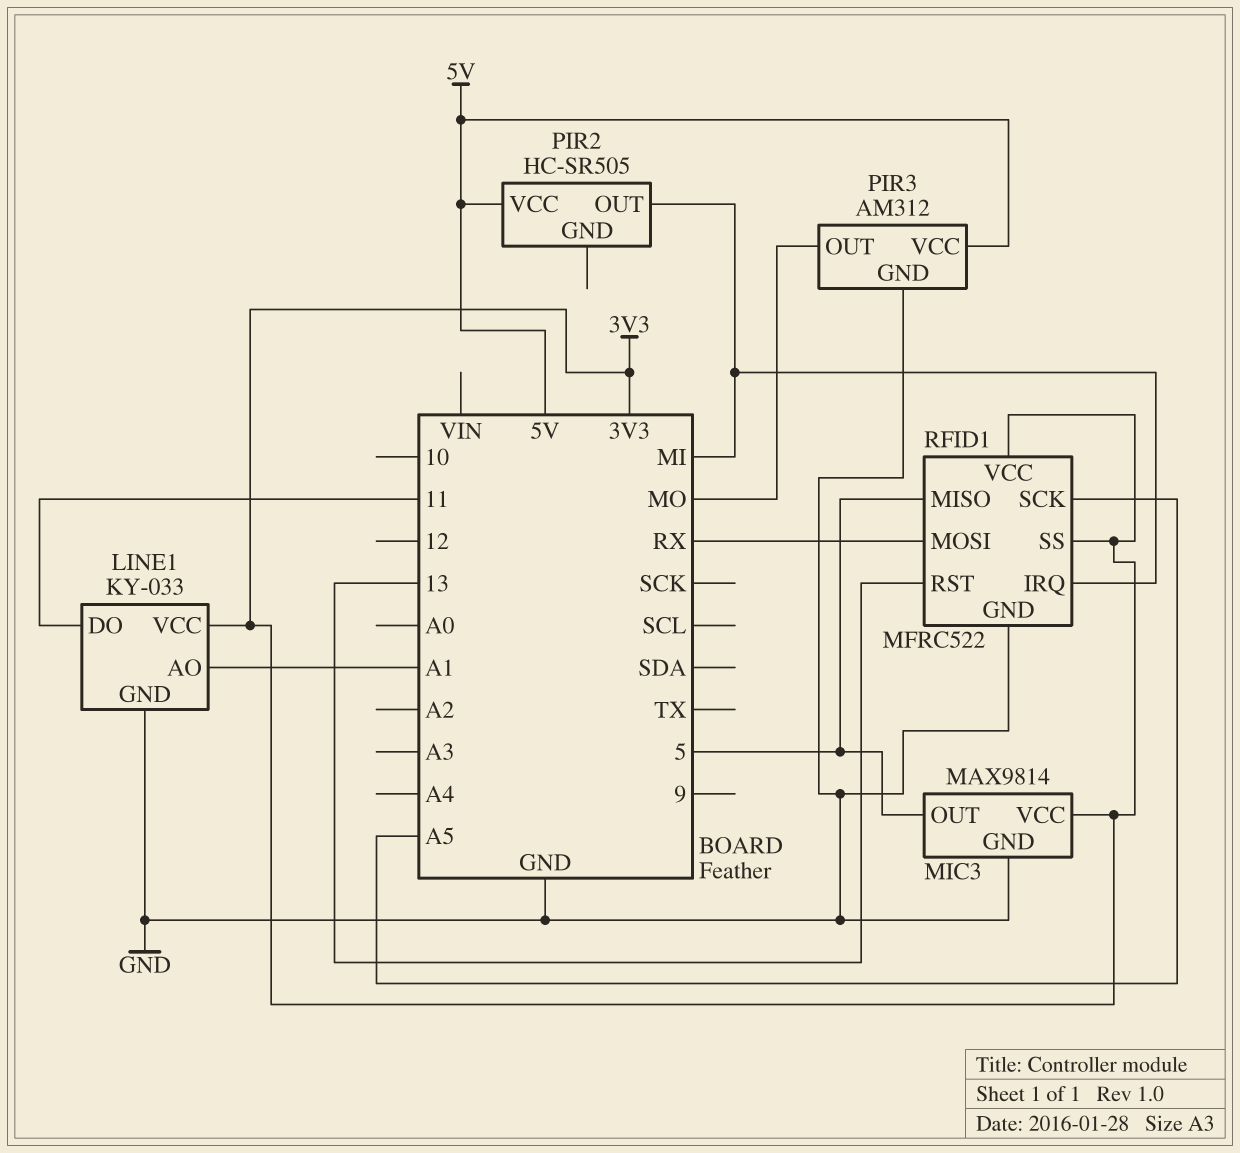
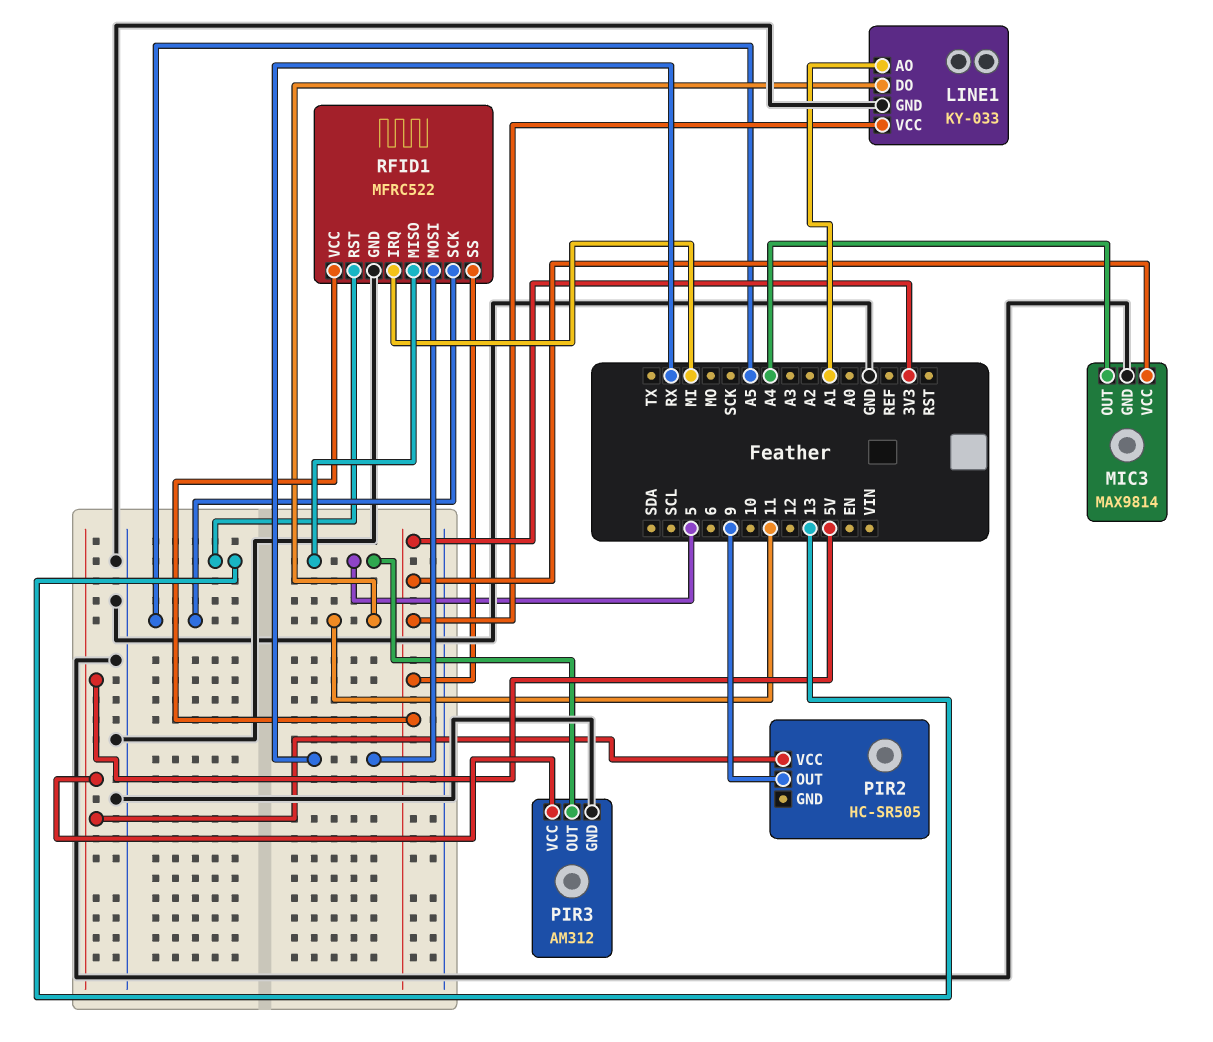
MIC3 pin OUT: 5 -> A4
PIR2 pin OUT: MI -> 9
PIR3 pin OUT: MO -> 5

